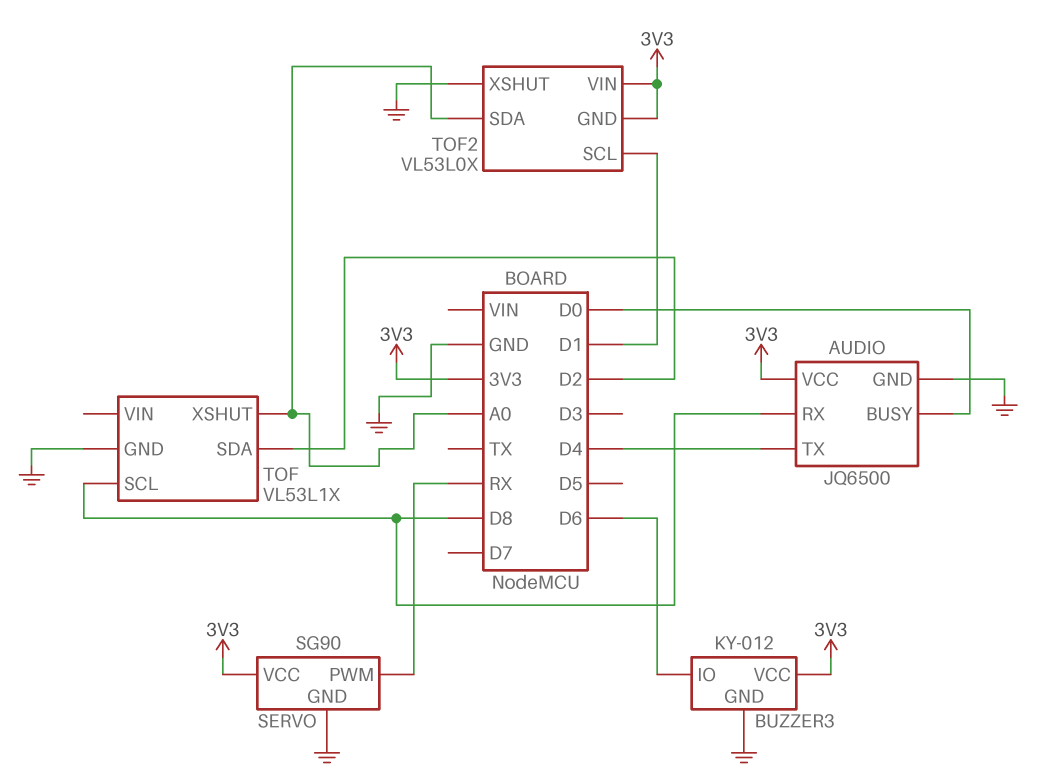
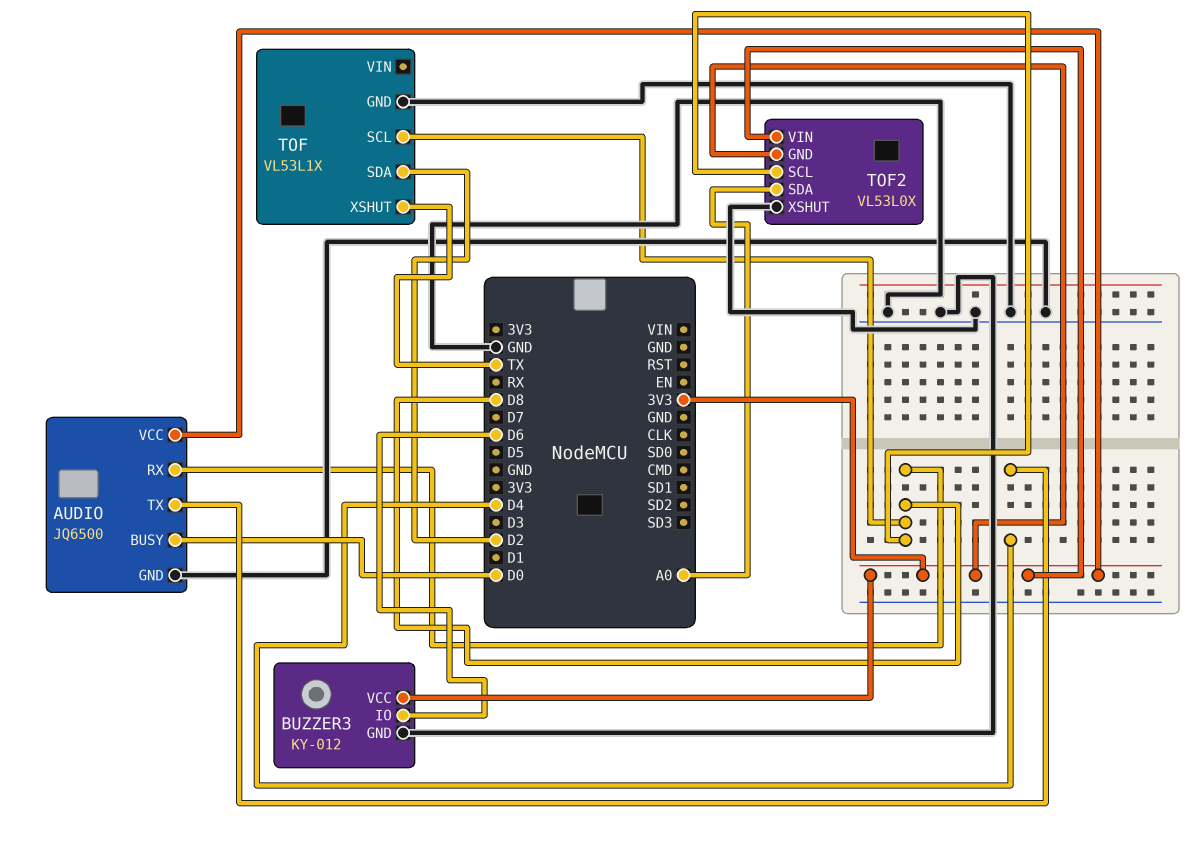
SERVO: SG90 -> none
SERVO pin GND: GND -> none
SERVO pin PWM: RX -> none
SERVO pin VCC: 3V3 -> none
TOF pin XSHUT: A0 -> TX
TOF2 pin SCL: D1 -> D8

